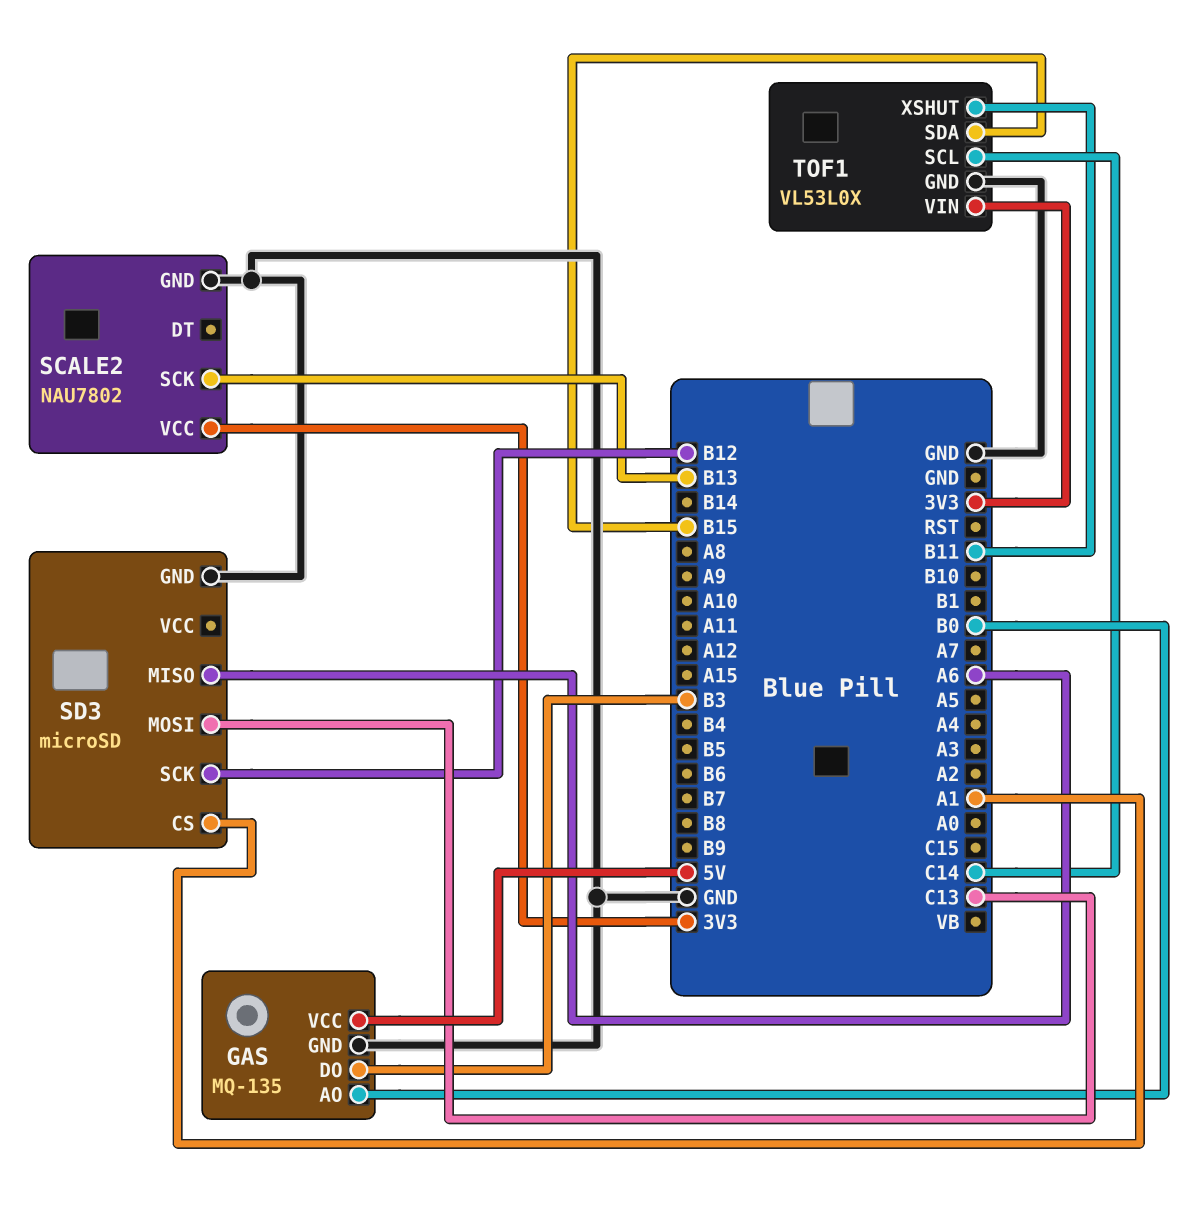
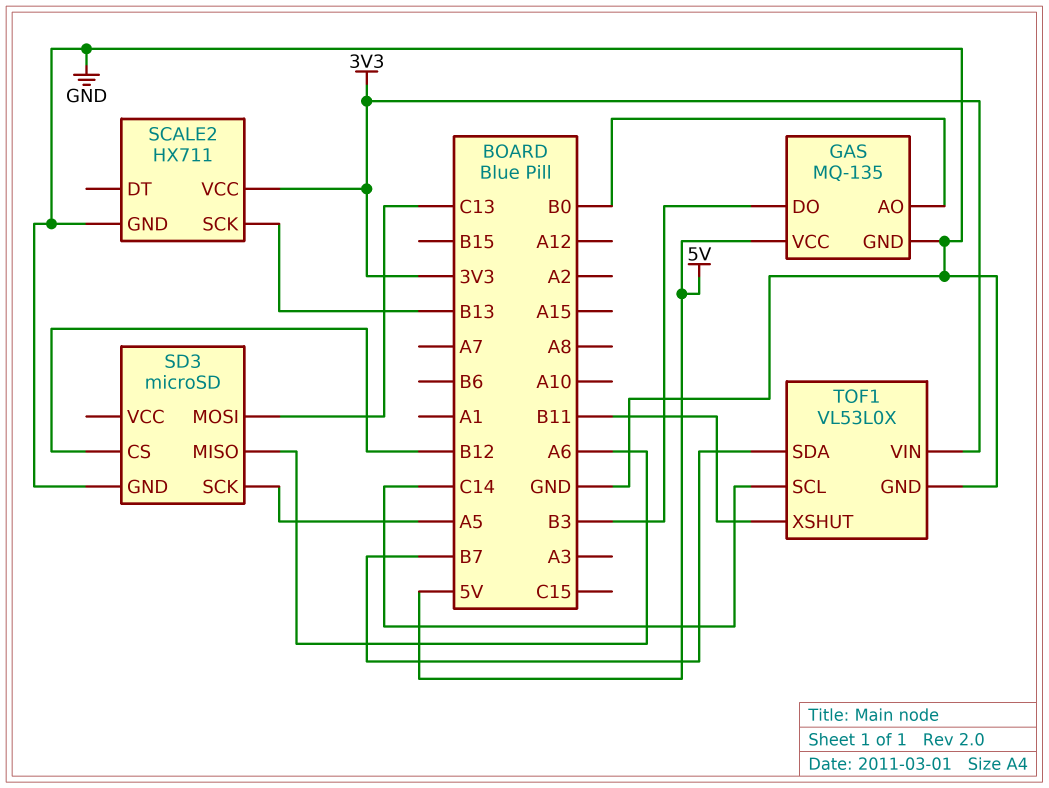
SCALE2: NAU7802 -> HX711
SD3 pin CS: A1 -> B12
SD3 pin SCK: B12 -> A5
TOF1 pin SDA: B15 -> B7

